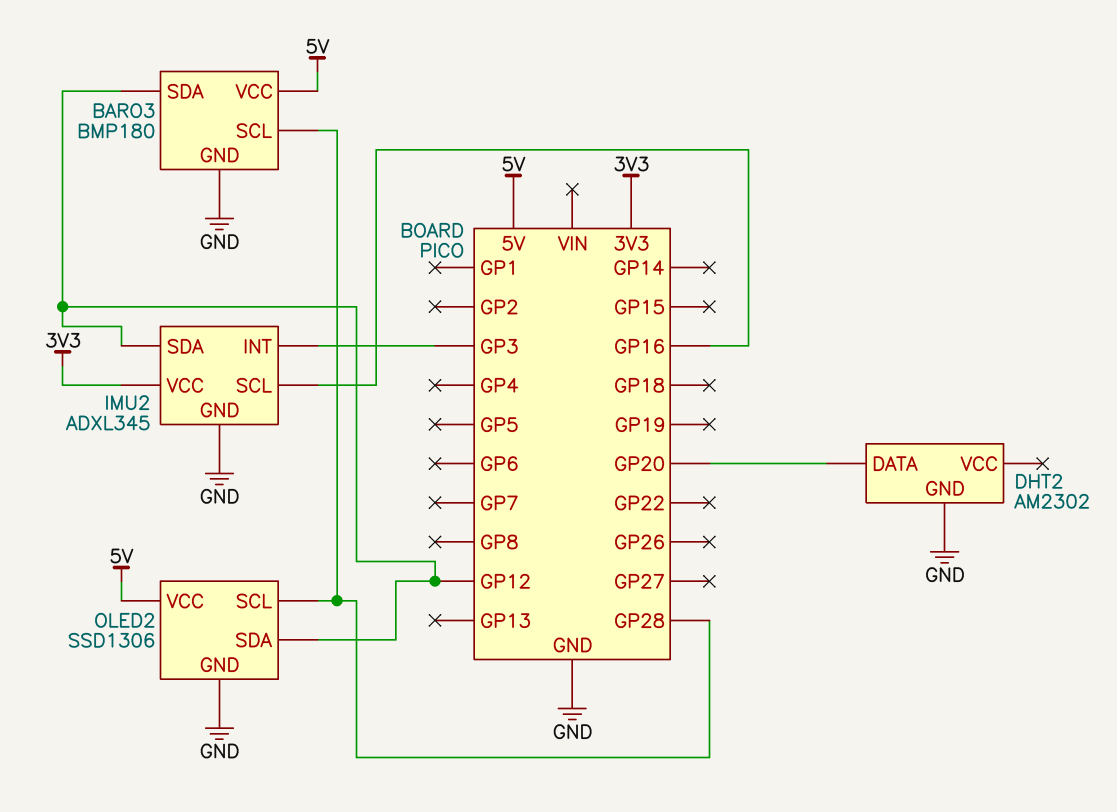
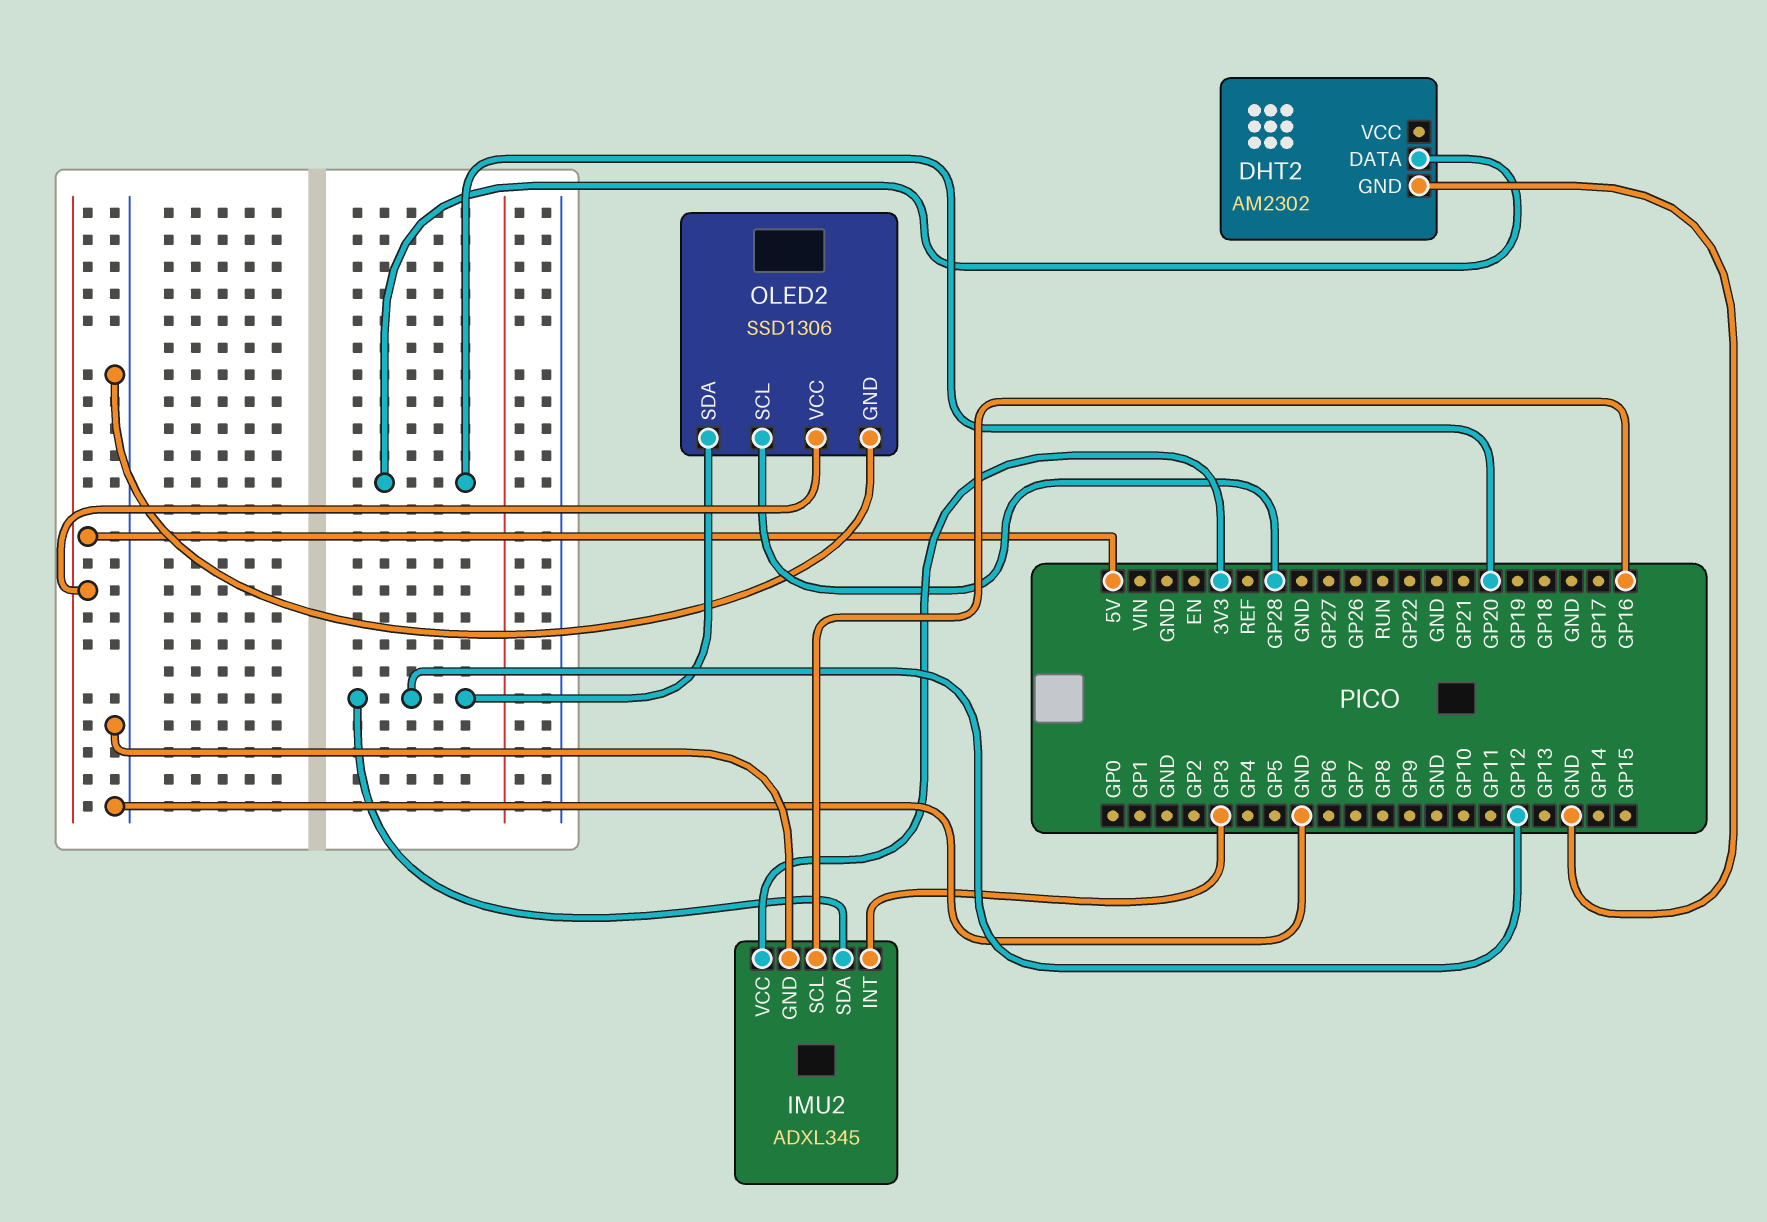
BARO3: BMP180 -> none
BARO3 pin GND: GND -> none
BARO3 pin SCL: GP28 -> none
BARO3 pin SDA: GP12 -> none
BARO3 pin VCC: 5V -> none

